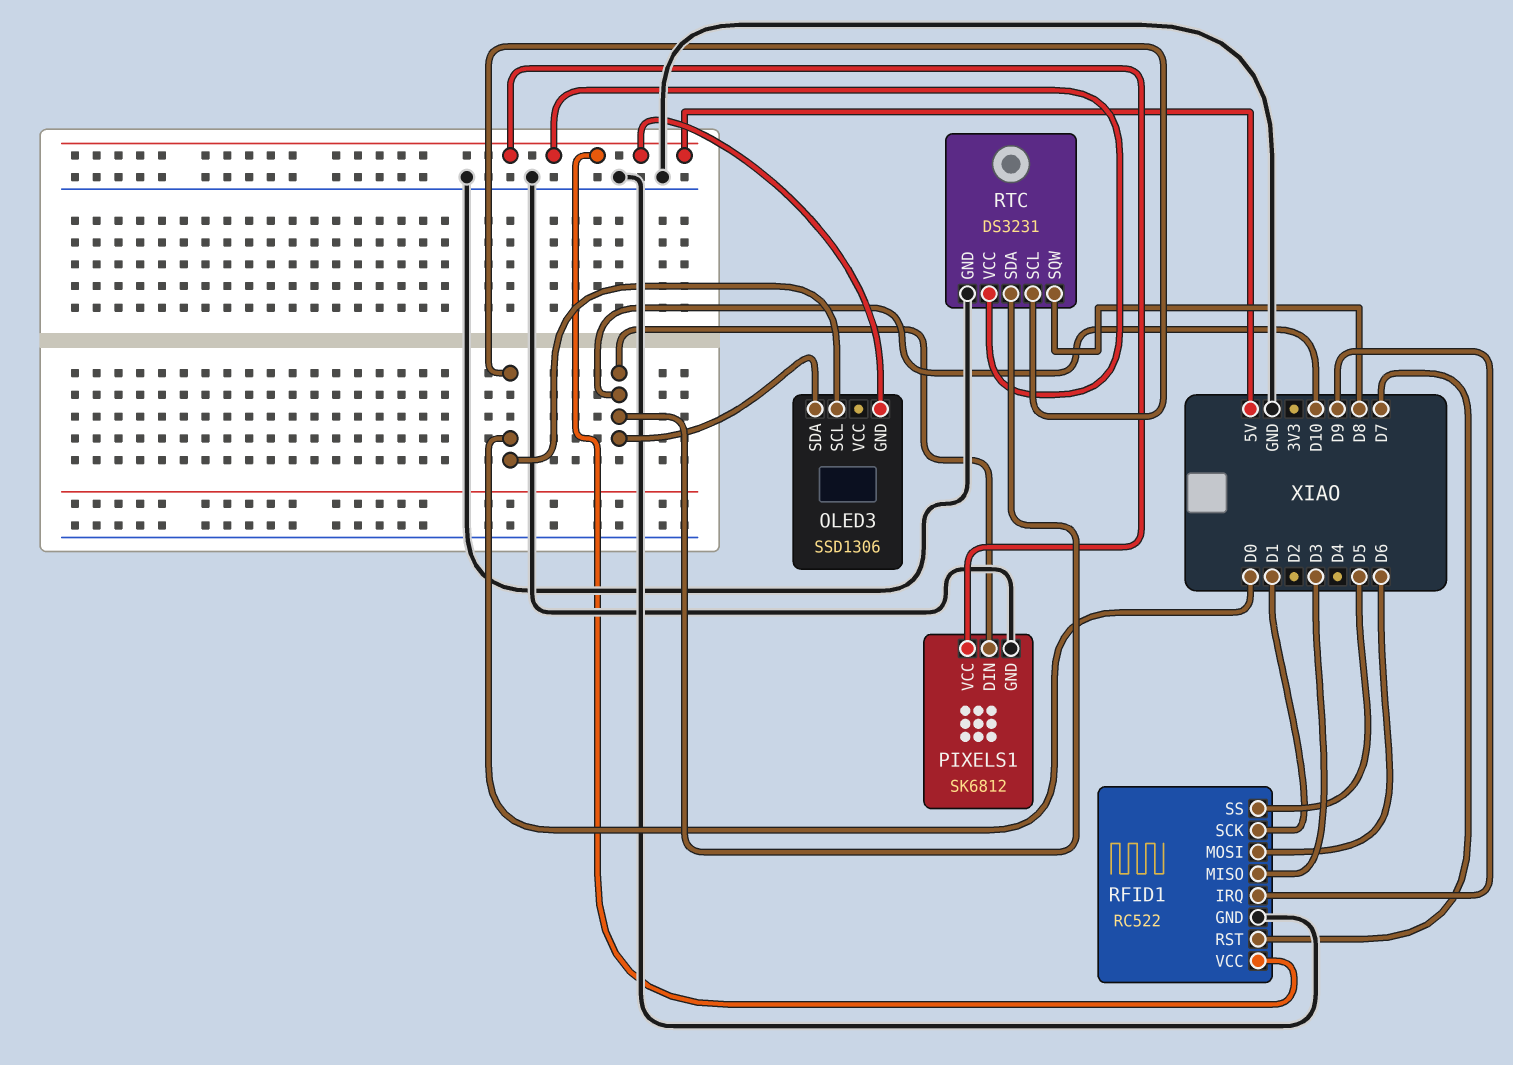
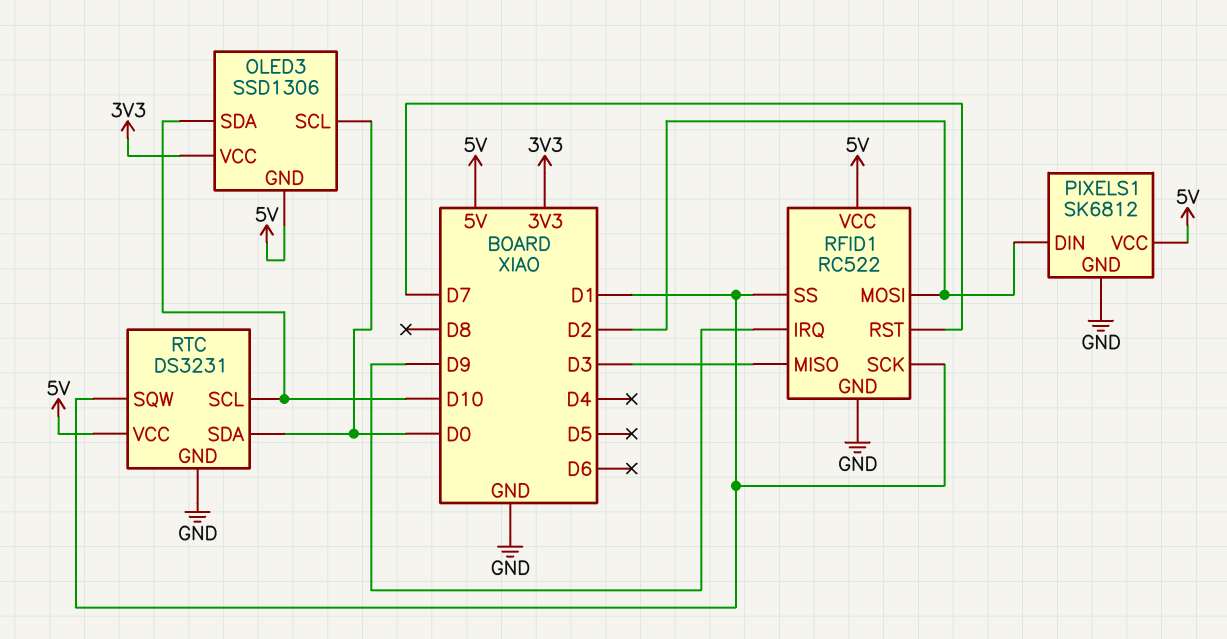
OLED3 pin VCC: none -> 3V3
PIXELS1 pin DIN: D10 -> D2
RFID1 pin MOSI: D6 -> D2
RFID1 pin SS: D5 -> D1
RTC pin SCL: D0 -> D10
RTC pin SDA: D10 -> D0
RTC pin SQW: D8 -> D1

